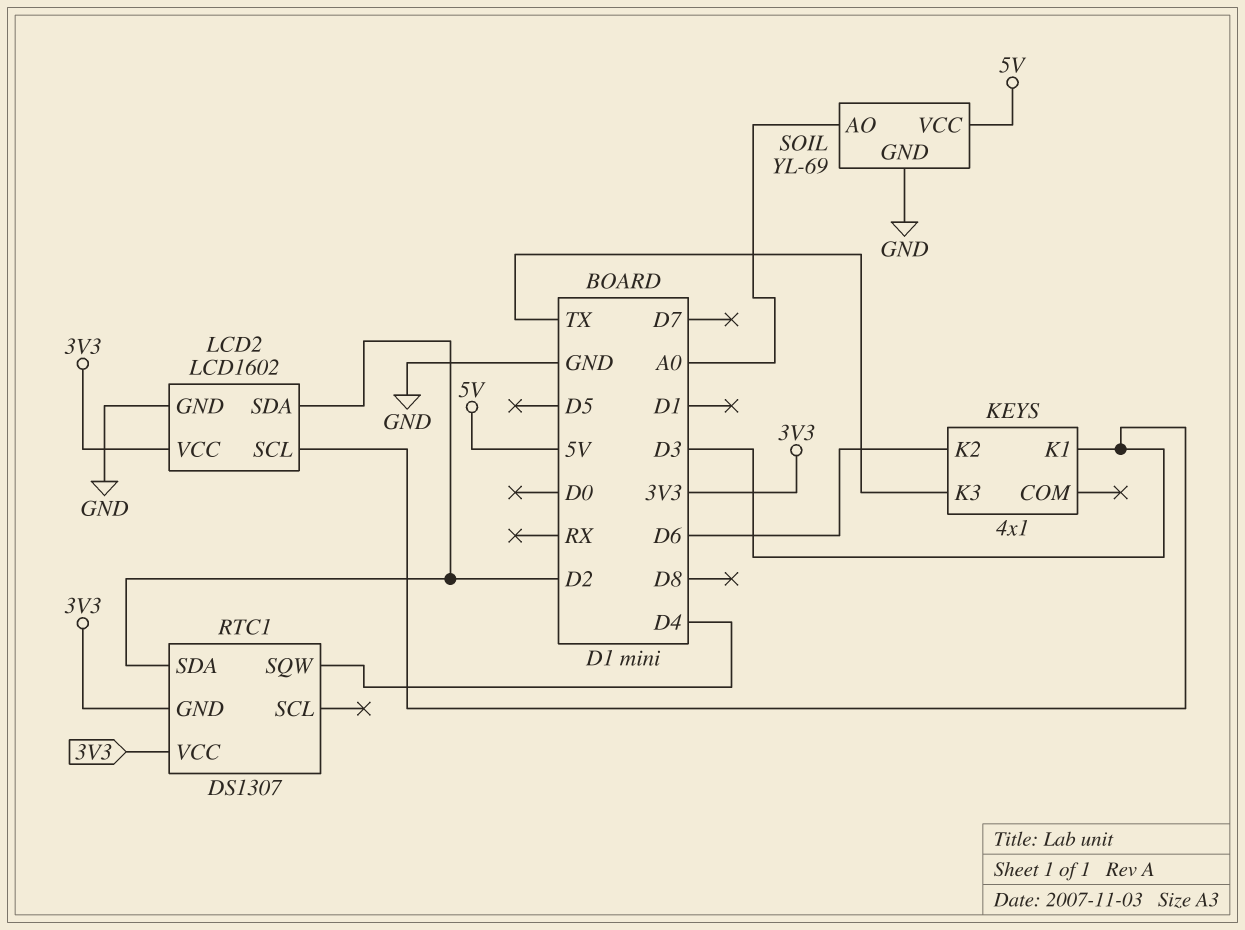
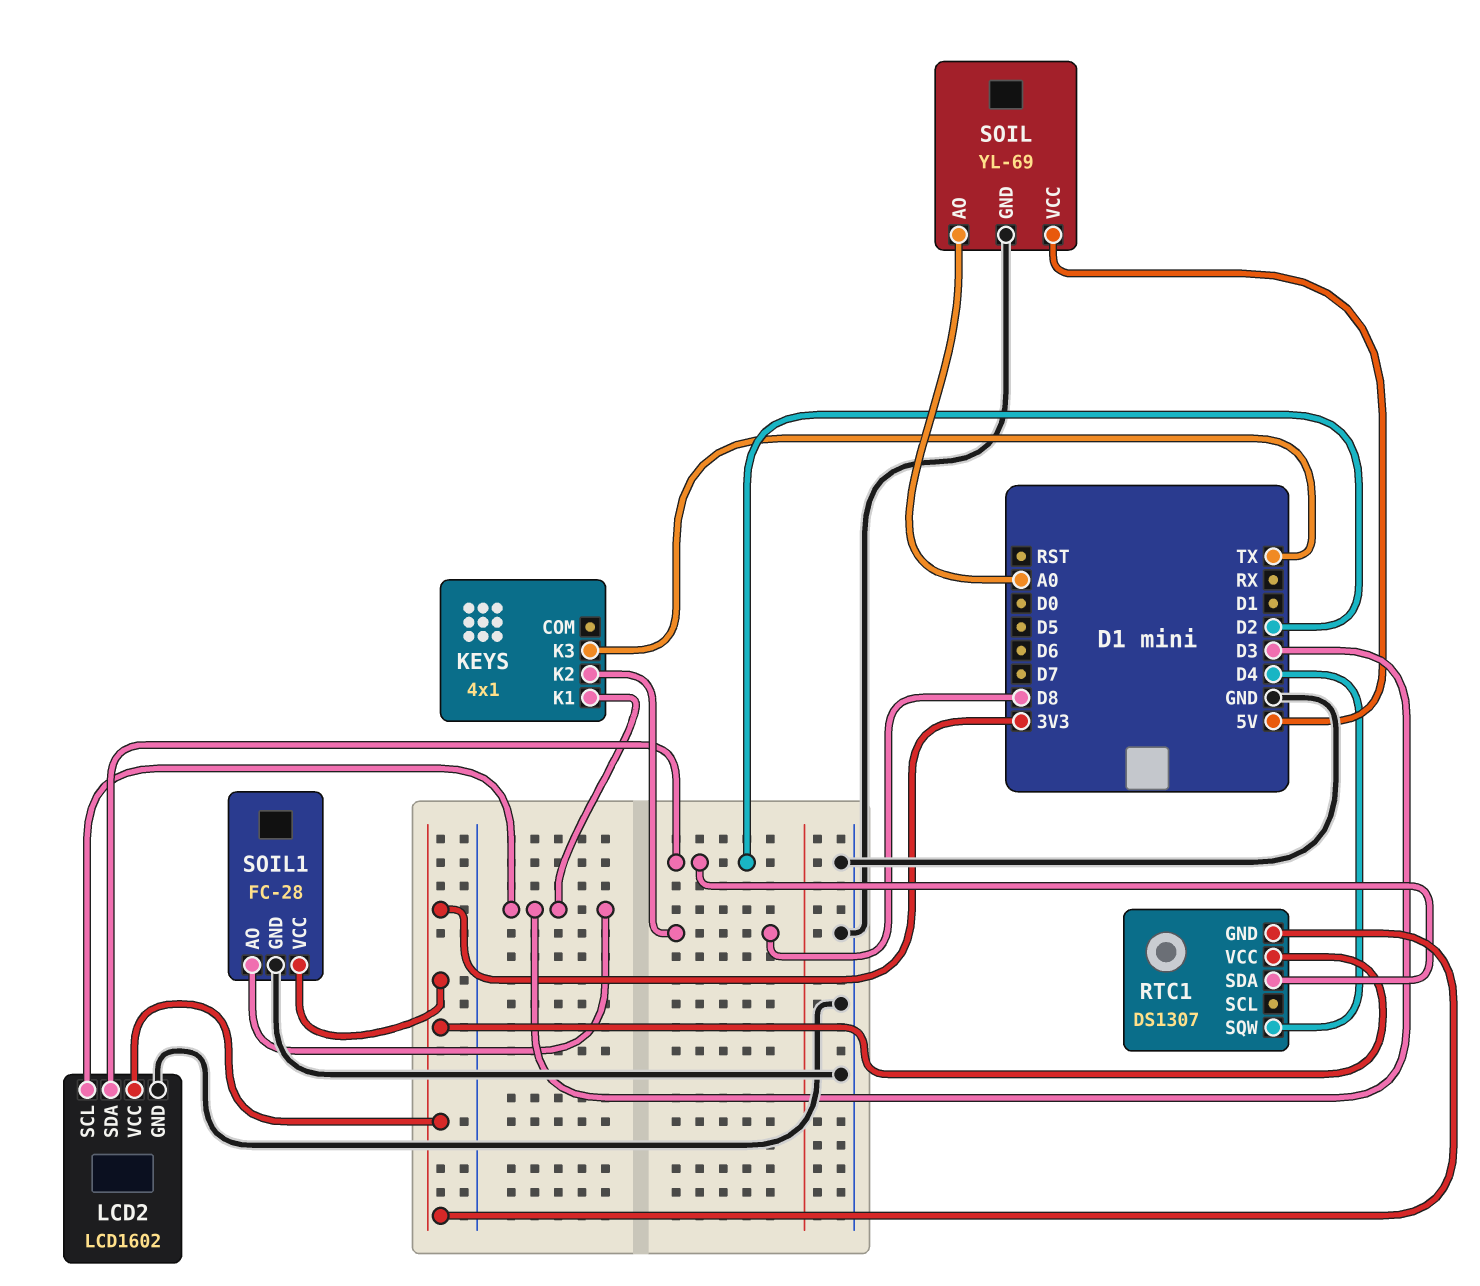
KEYS pin K2: D6 -> D8
SOIL1: none -> FC-28
SOIL1 pin AO: none -> D3
SOIL1 pin GND: none -> GND
SOIL1 pin VCC: none -> 3V3

